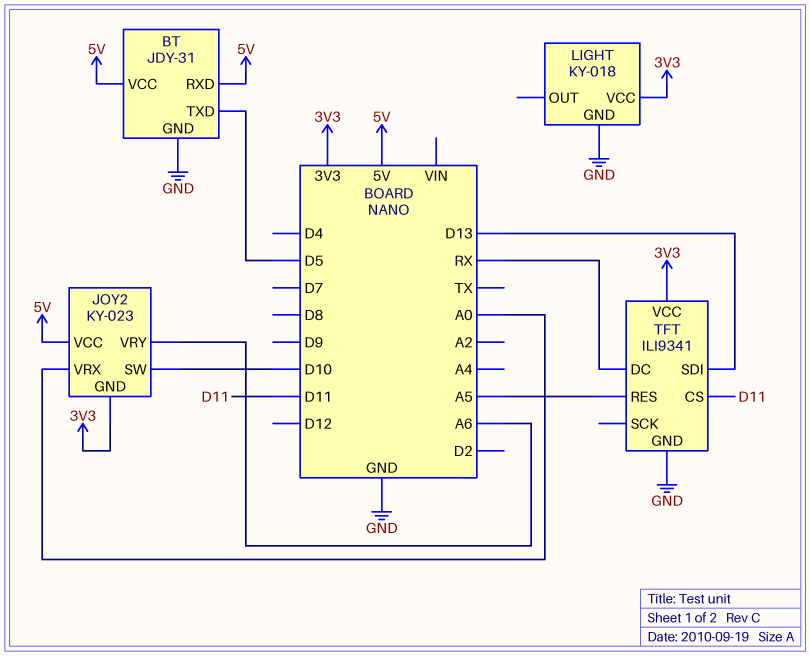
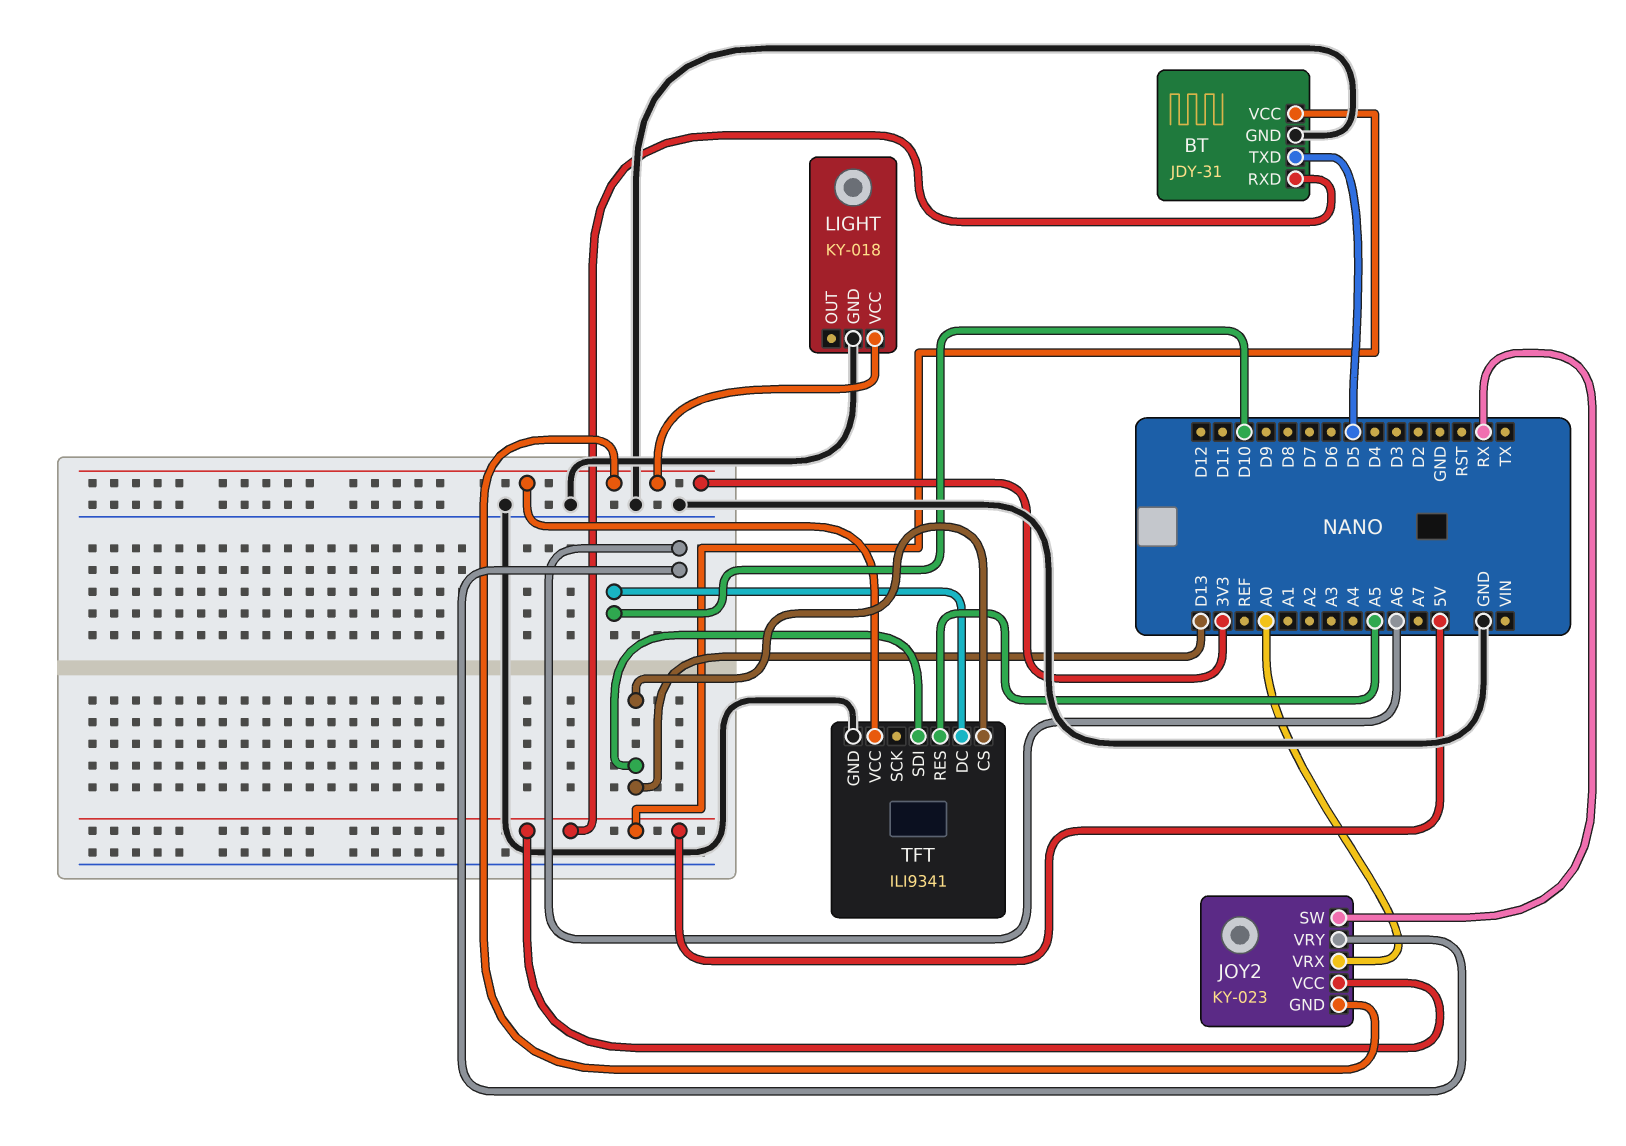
JOY2 pin SW: D10 -> RX
TFT pin CS: D11 -> D13
TFT pin DC: RX -> D10

